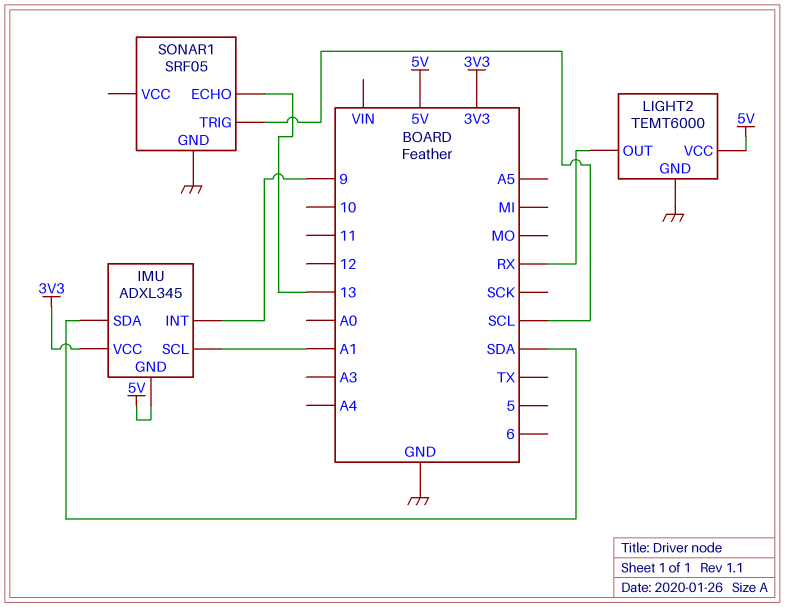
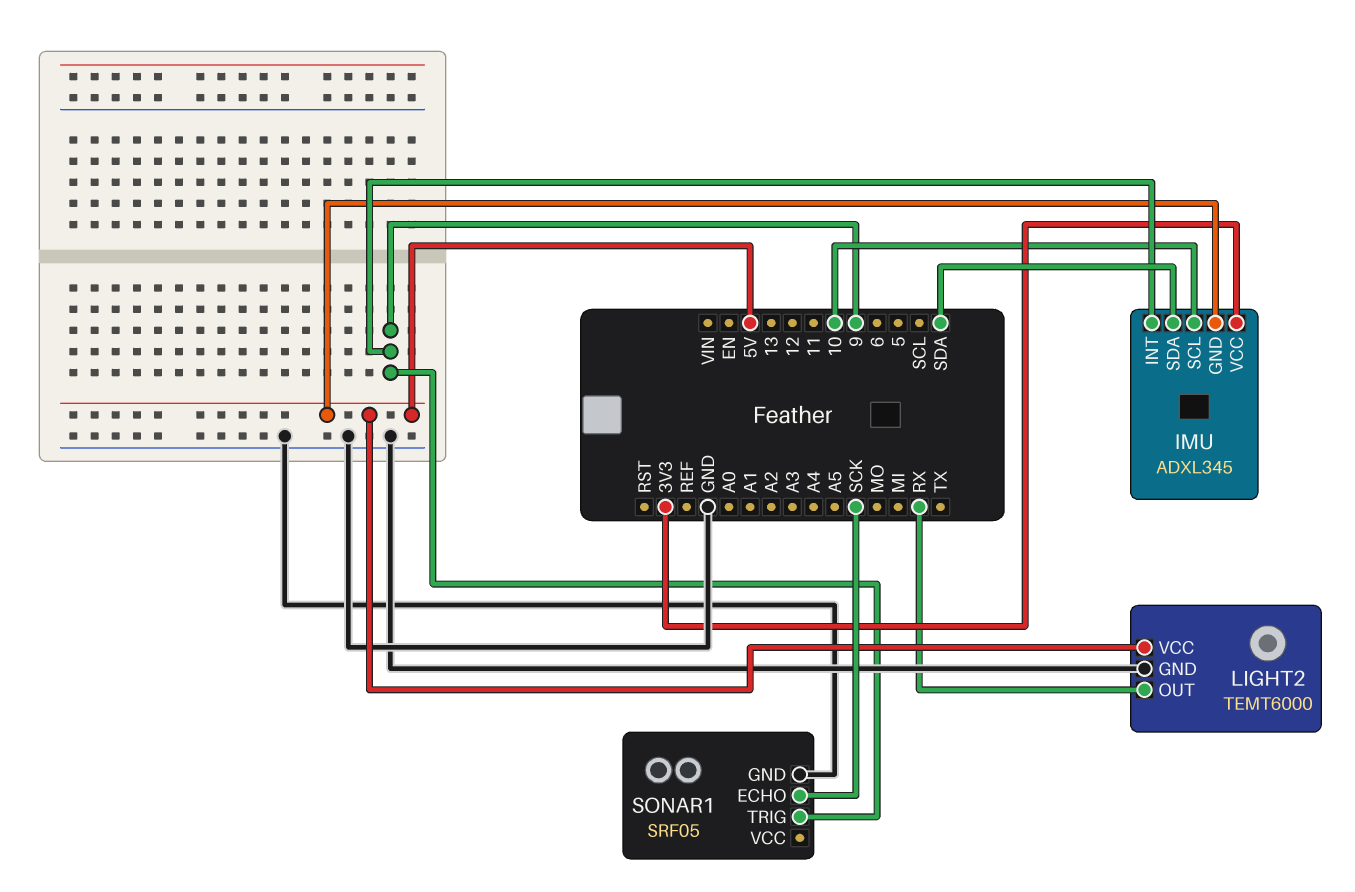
IMU pin SCL: A1 -> 10
SONAR1 pin ECHO: 13 -> SCK
SONAR1 pin TRIG: SCL -> 9

